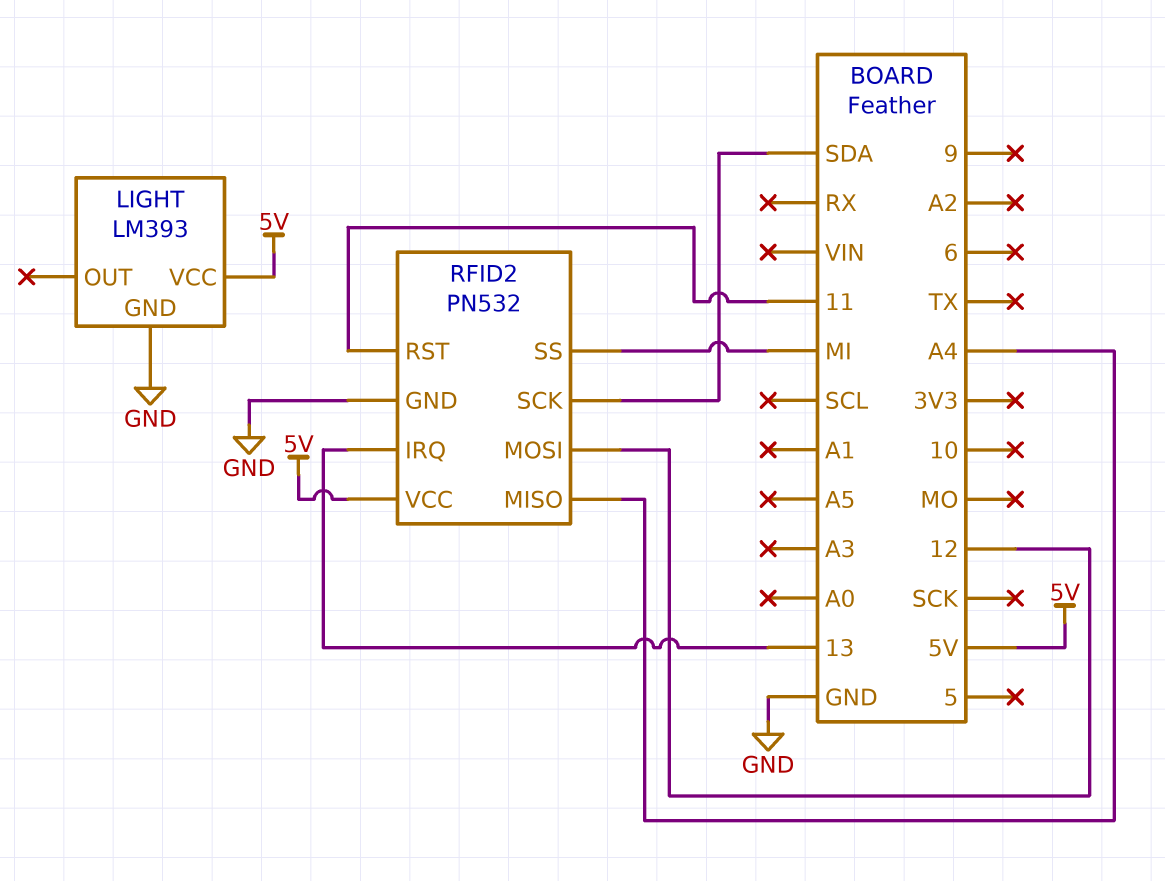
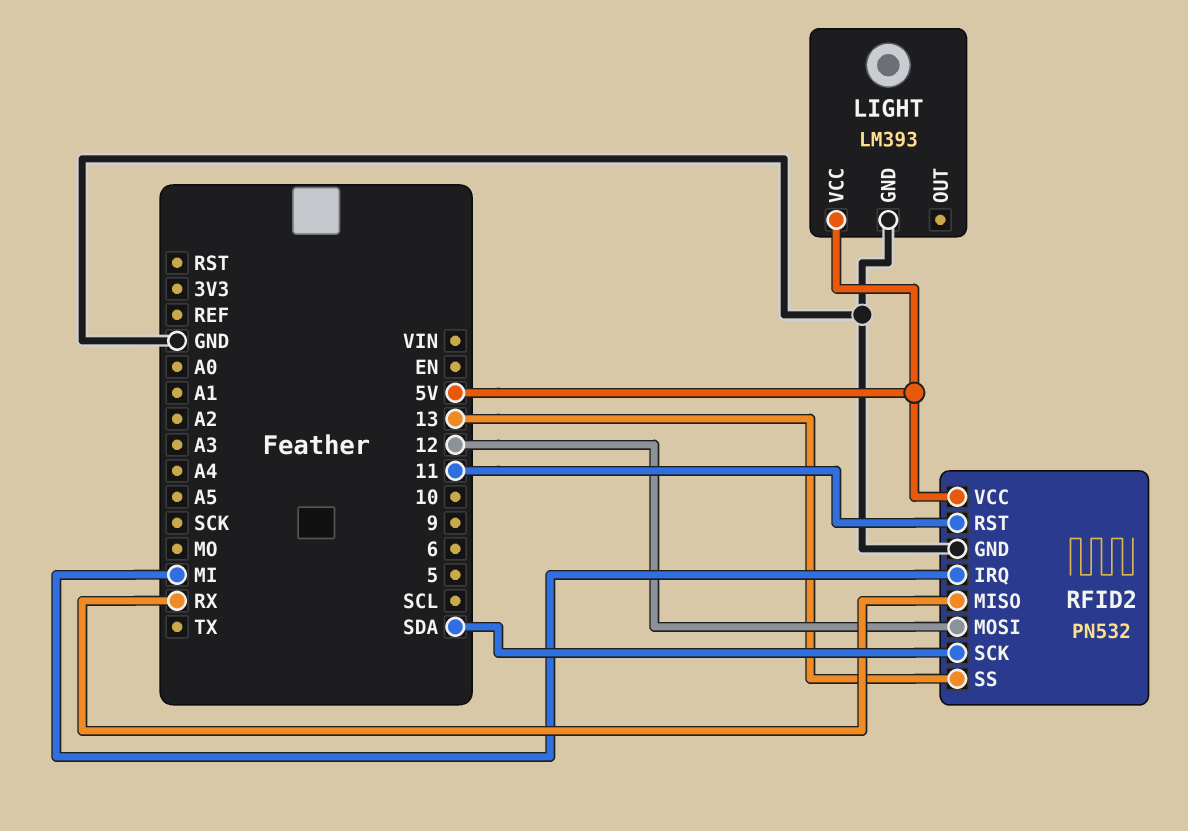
RFID2 pin IRQ: 13 -> MI
RFID2 pin MISO: A4 -> RX
RFID2 pin SS: MI -> 13

